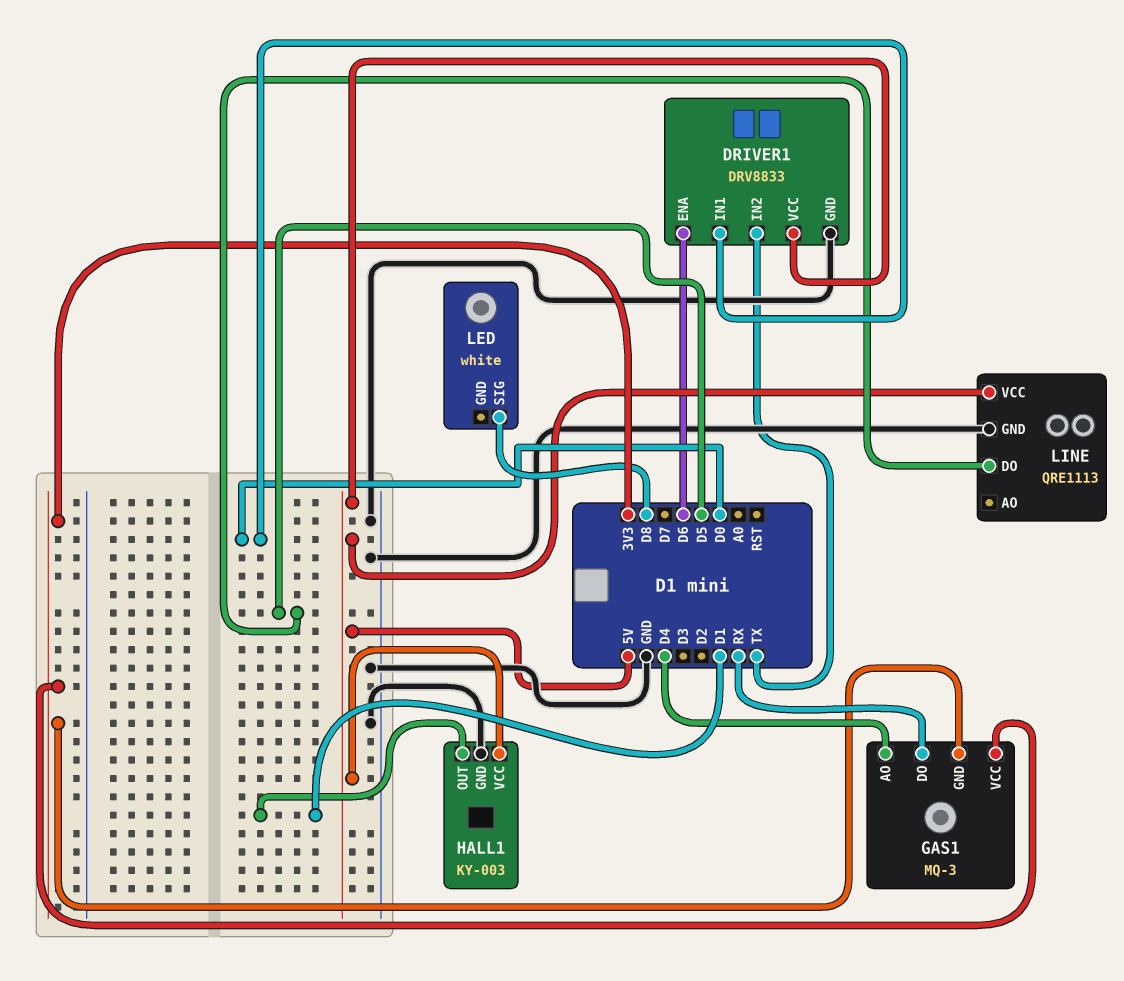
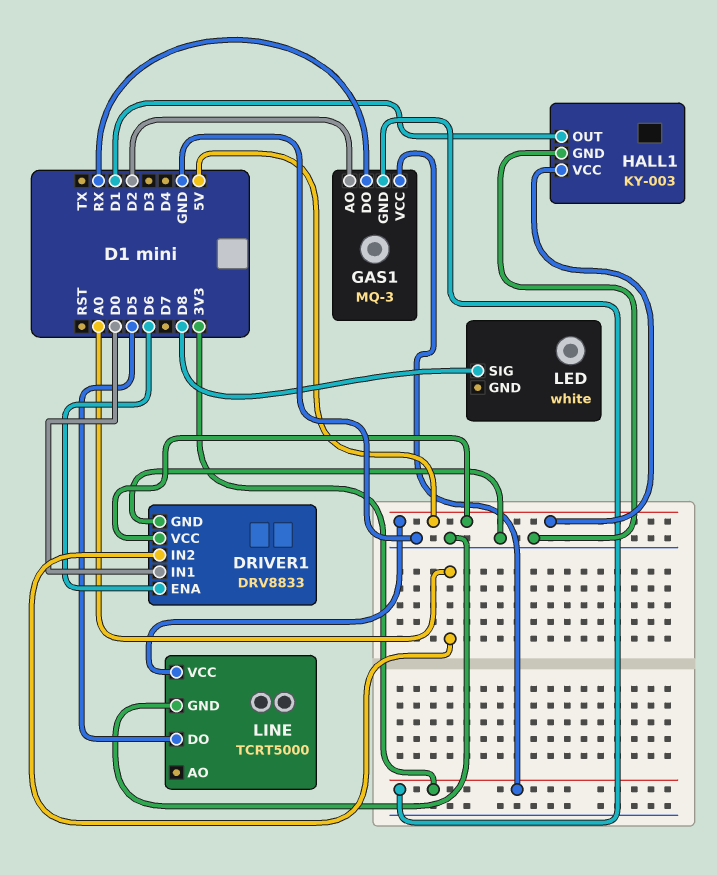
DRIVER1 pin IN2: TX -> A0
GAS1 pin AO: D4 -> D2
LINE: QRE1113 -> TCRT5000

